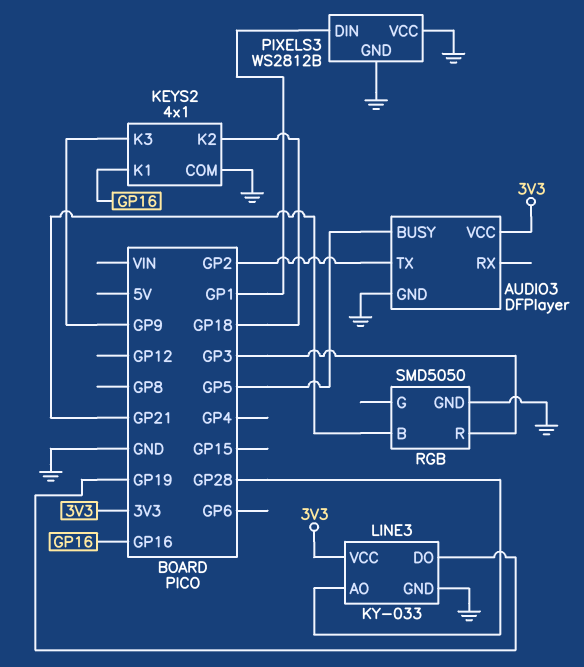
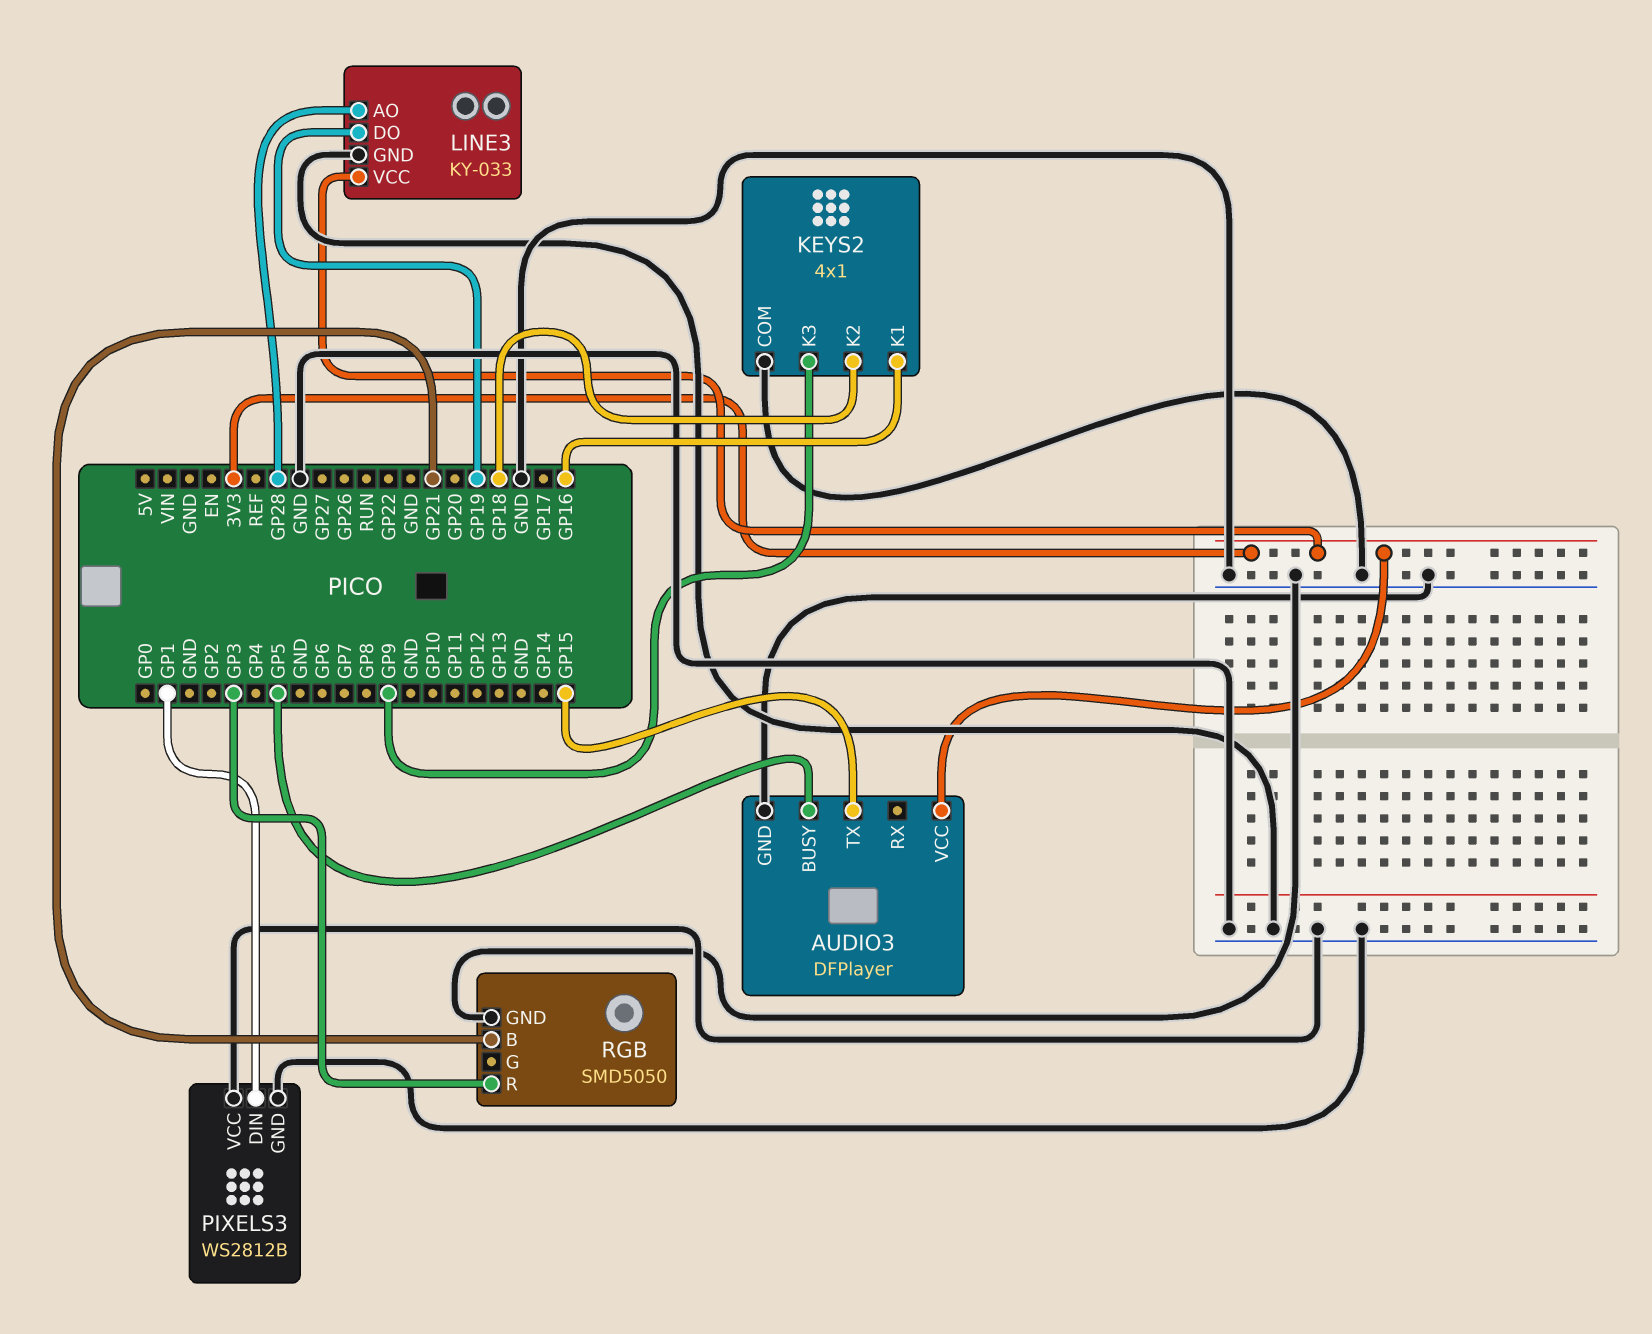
AUDIO3 pin TX: GP2 -> GP15

